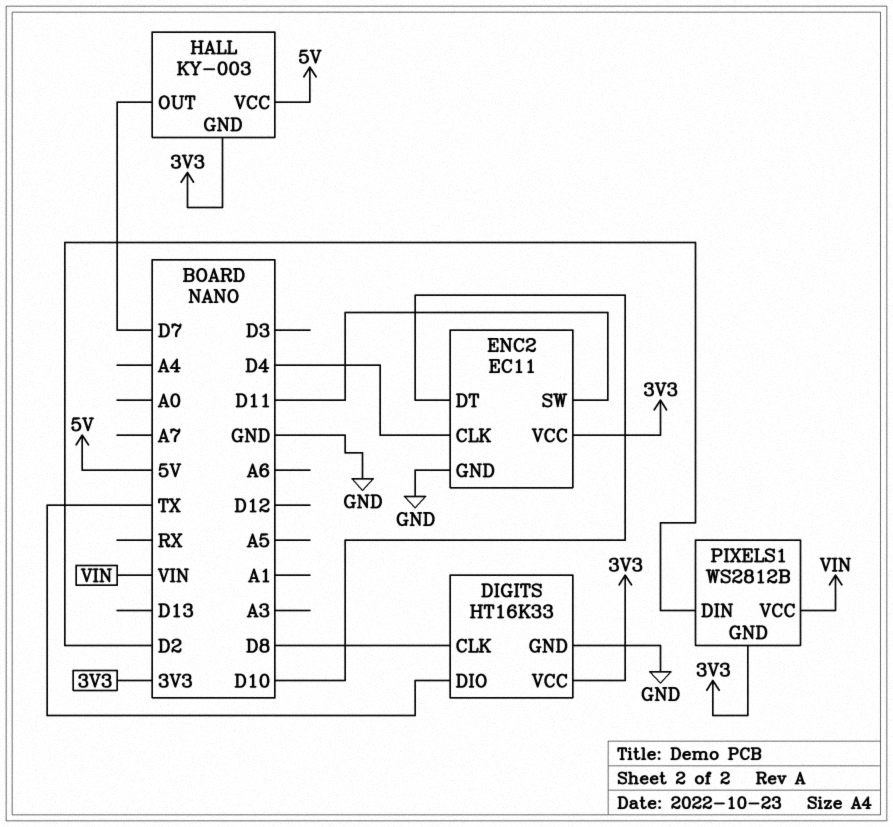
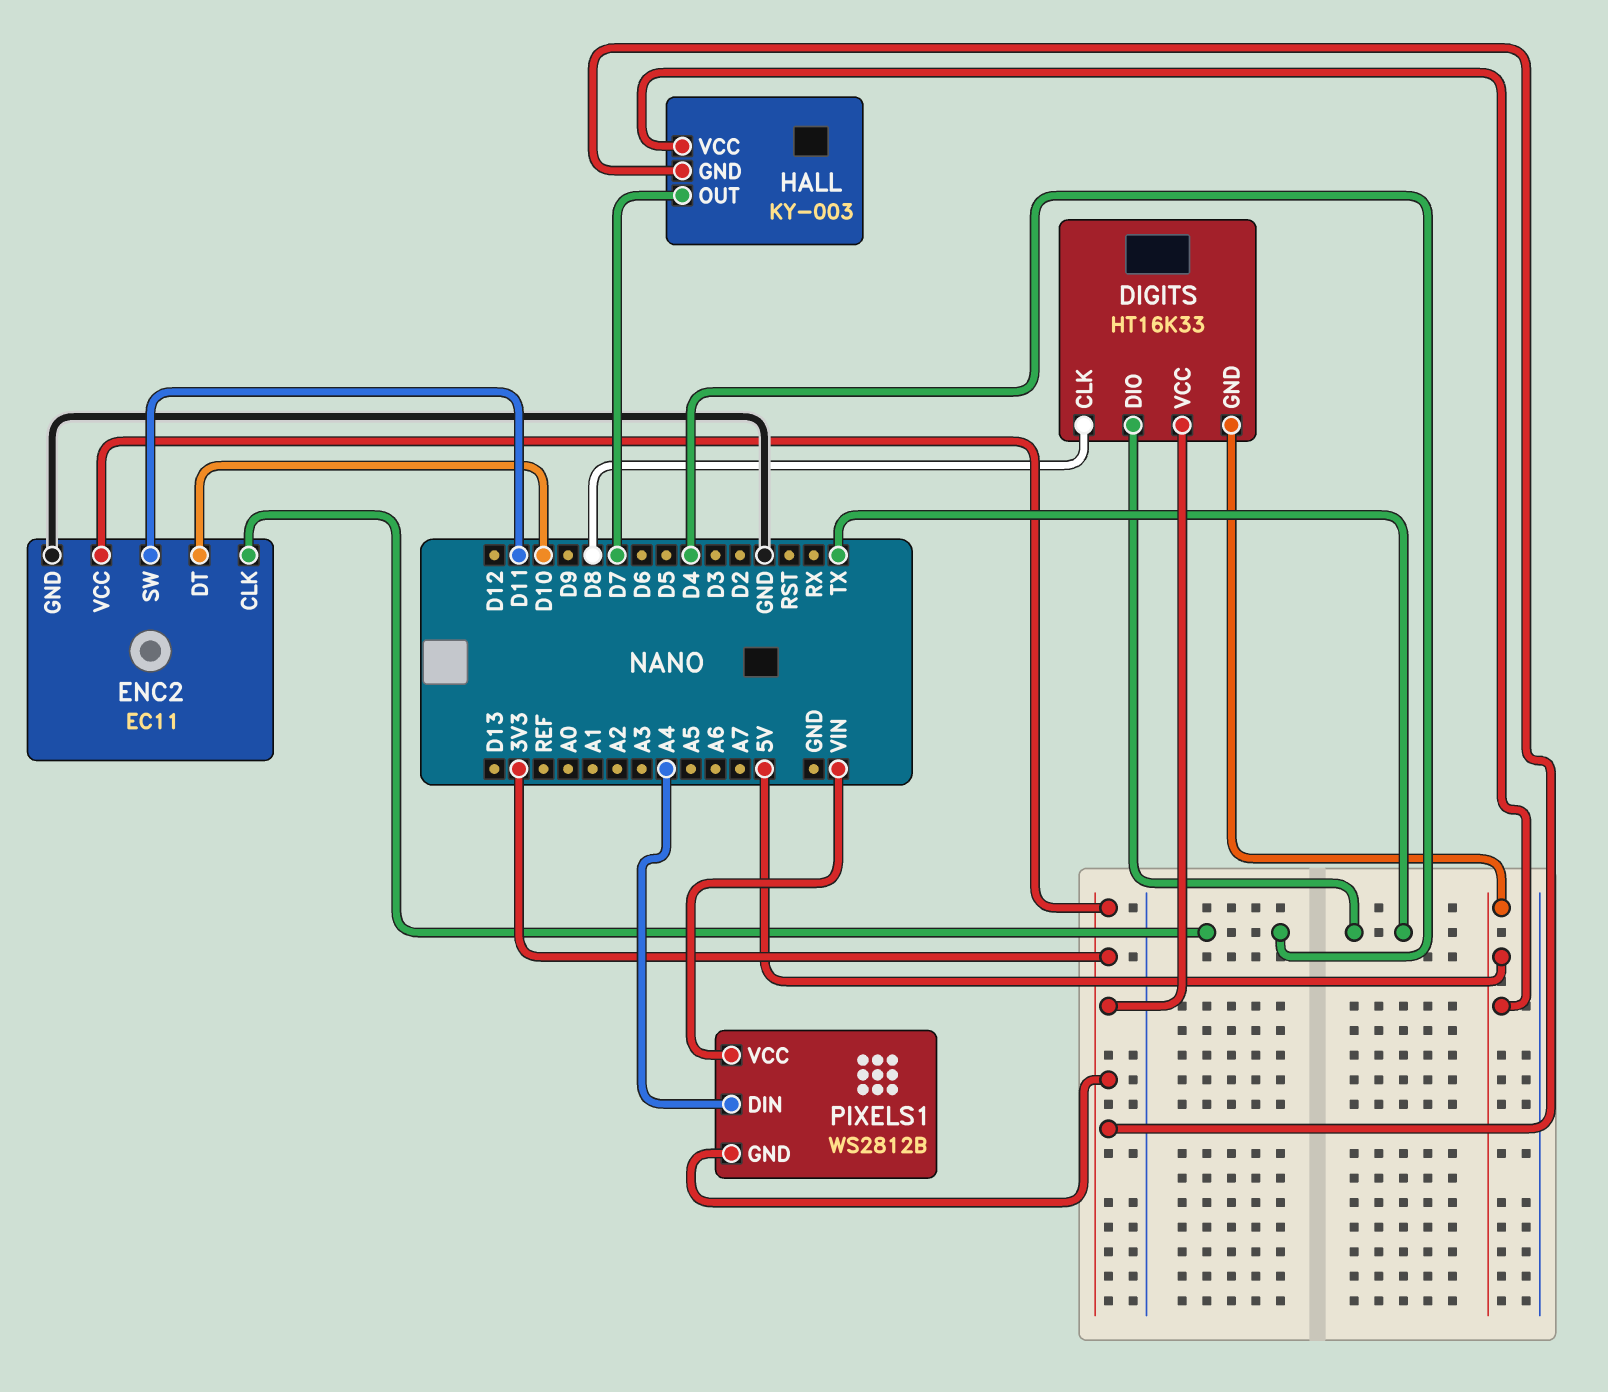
DIGITS pin GND: GND -> 5V
PIXELS1 pin DIN: D2 -> A4

